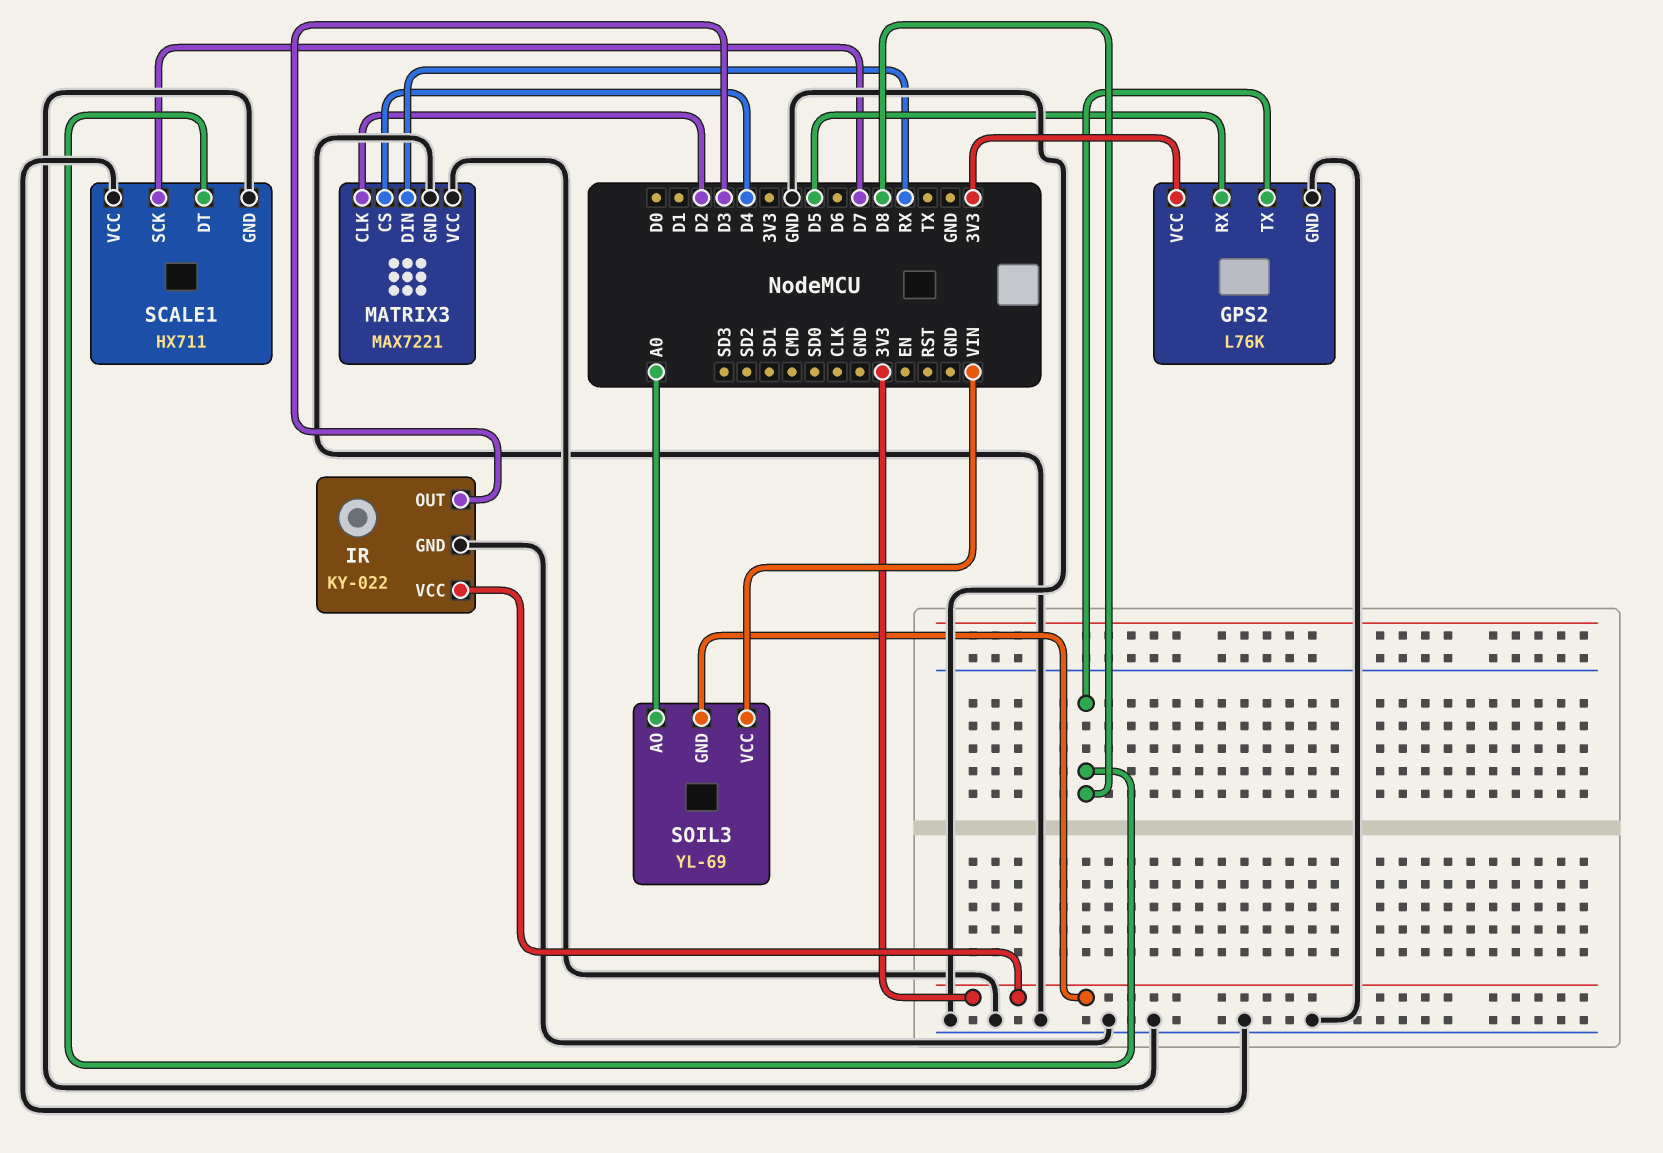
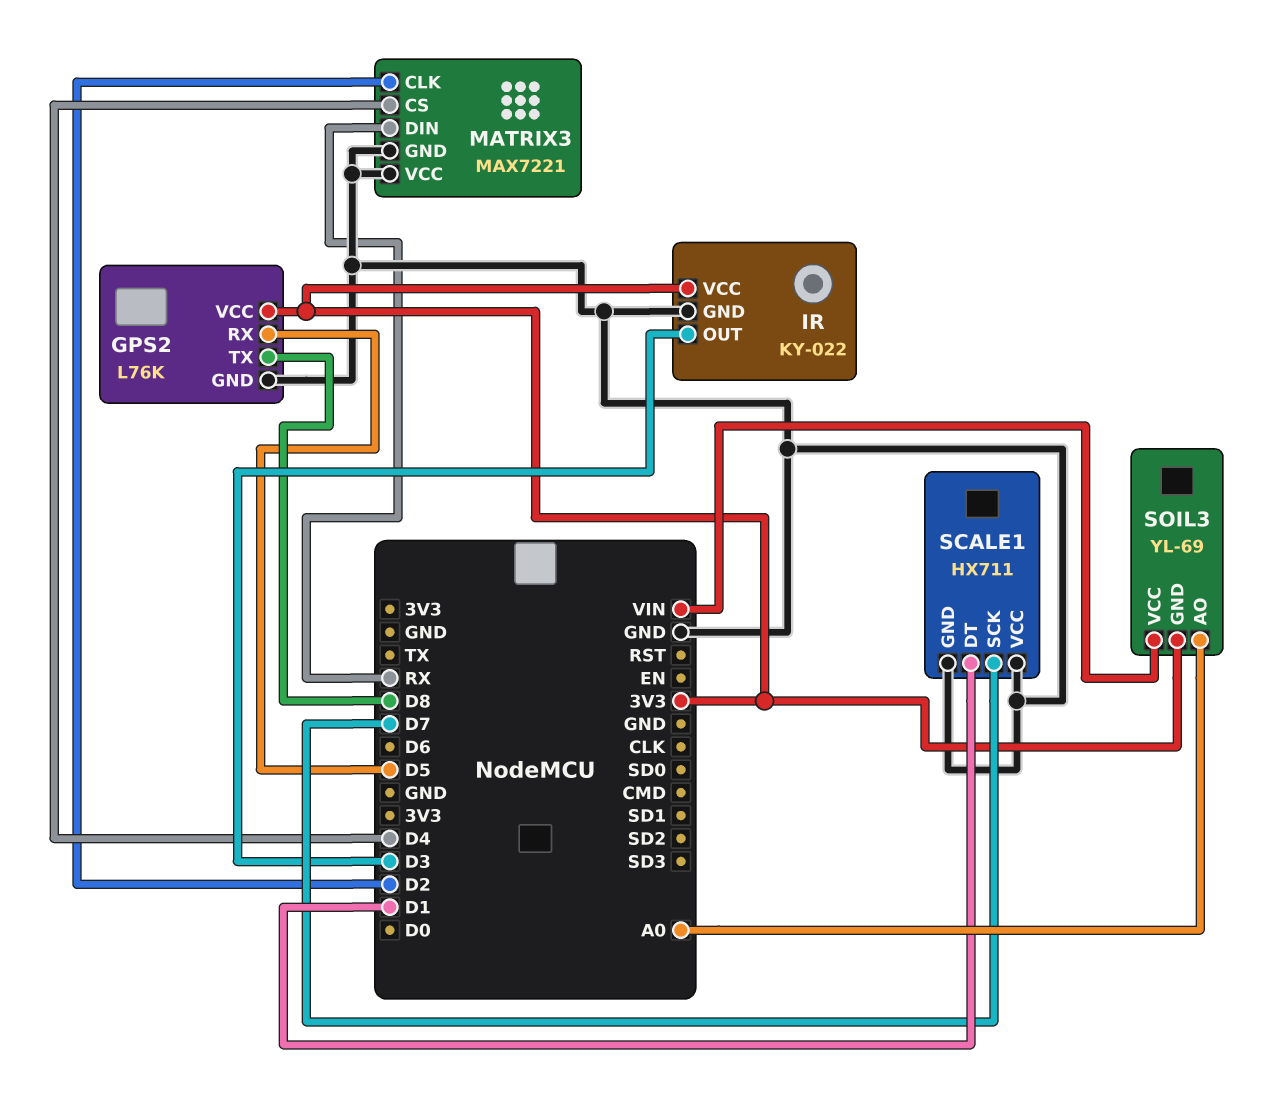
SCALE1 pin DT: D8 -> D1

